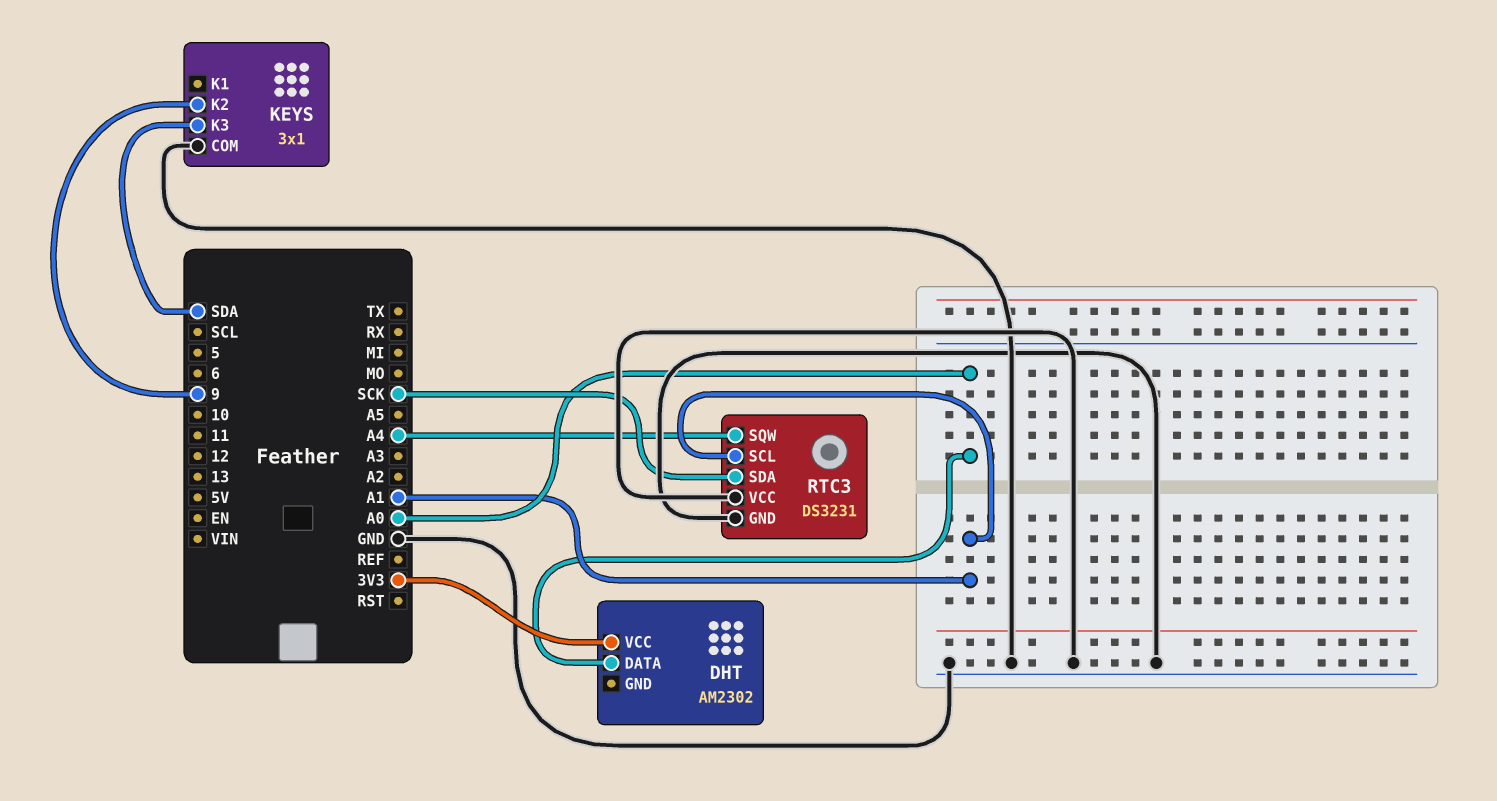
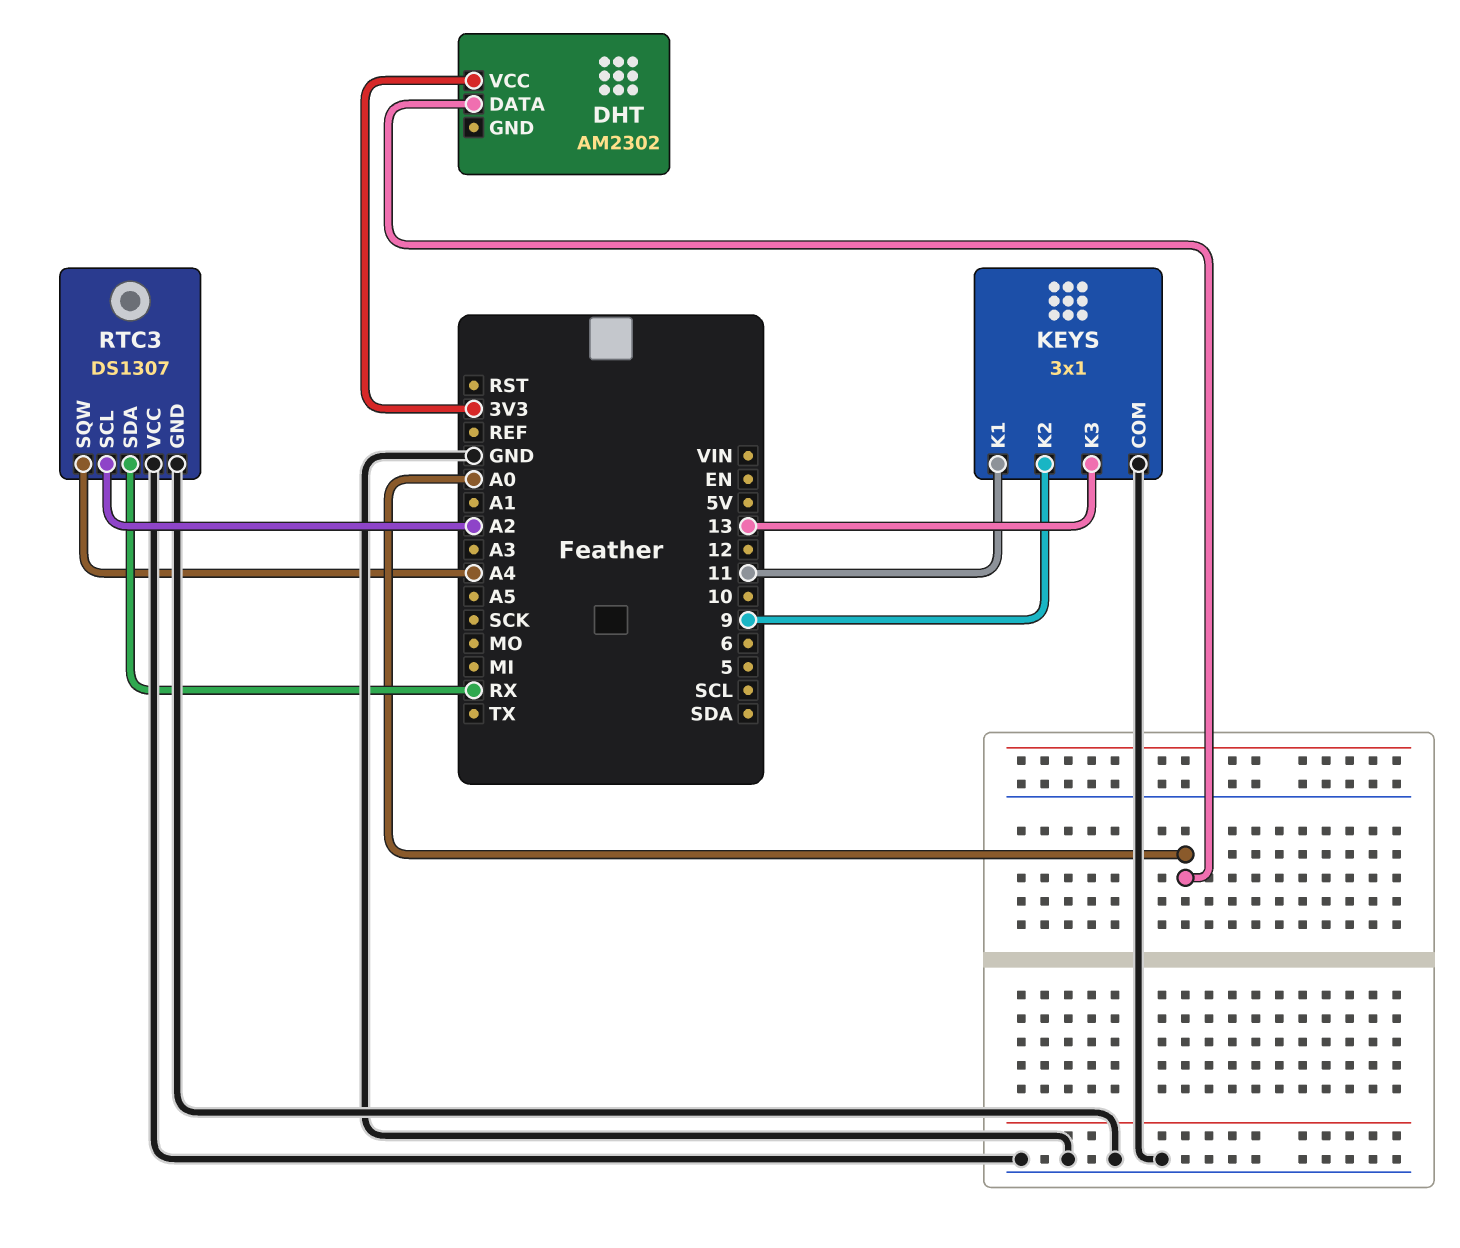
KEYS pin K1: none -> 11
KEYS pin K3: SDA -> 13
RTC3: DS3231 -> DS1307
RTC3 pin SCL: A1 -> A2
RTC3 pin SDA: SCK -> RX

